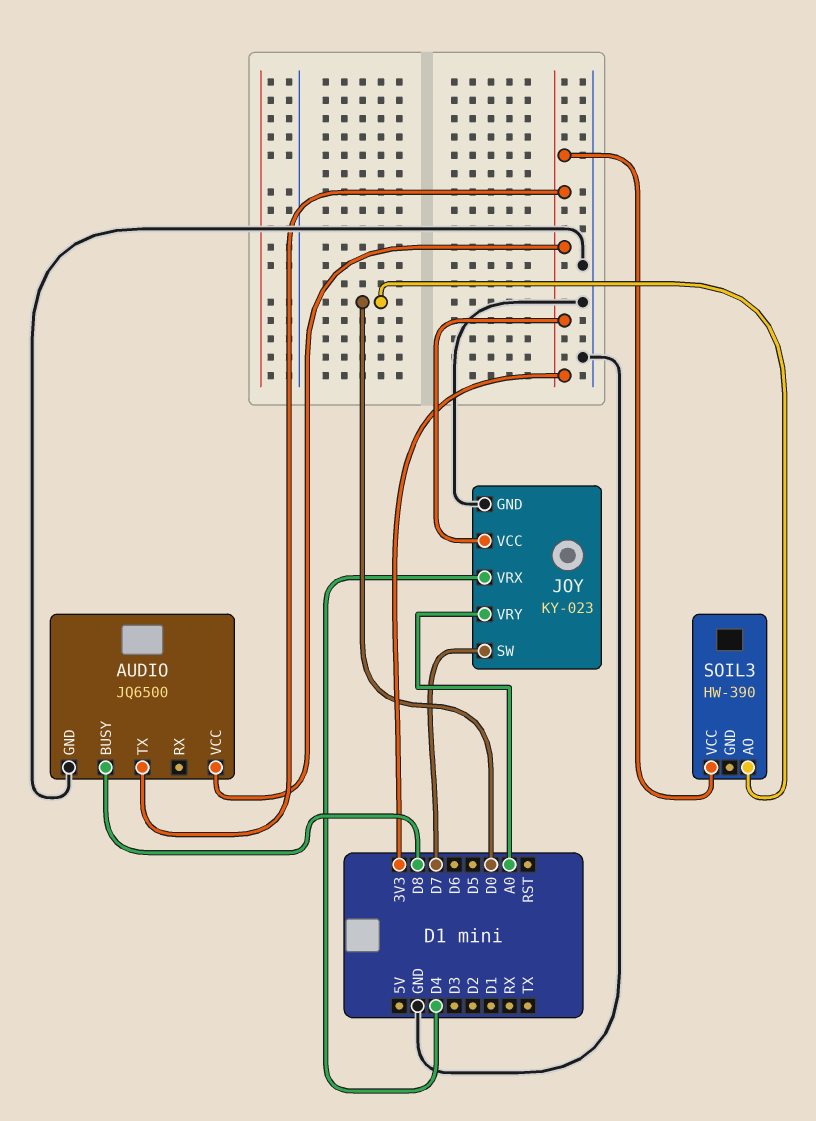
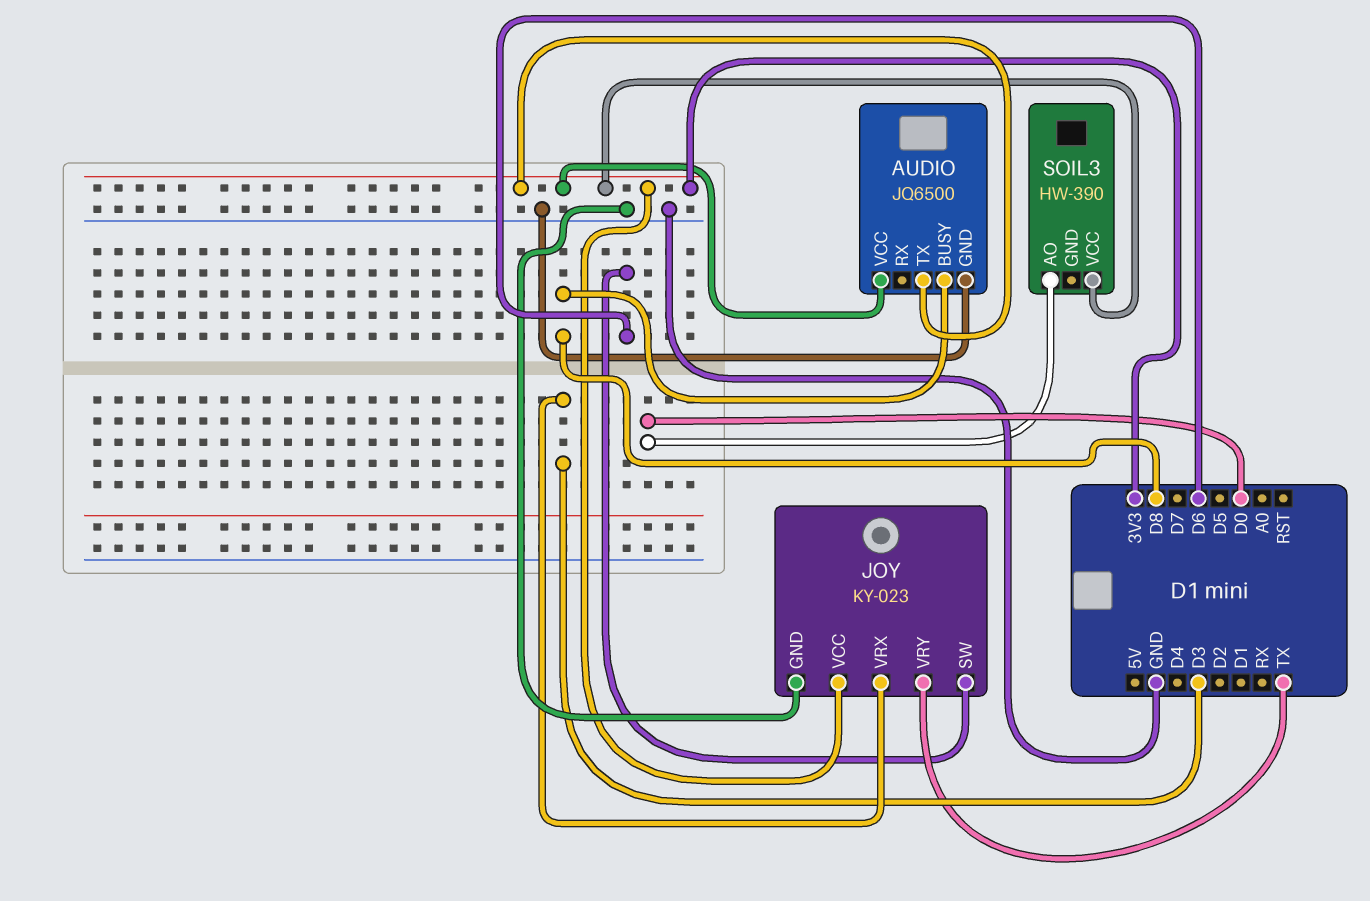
JOY pin SW: D7 -> D6
JOY pin VRX: D4 -> D3
JOY pin VRY: A0 -> TX

